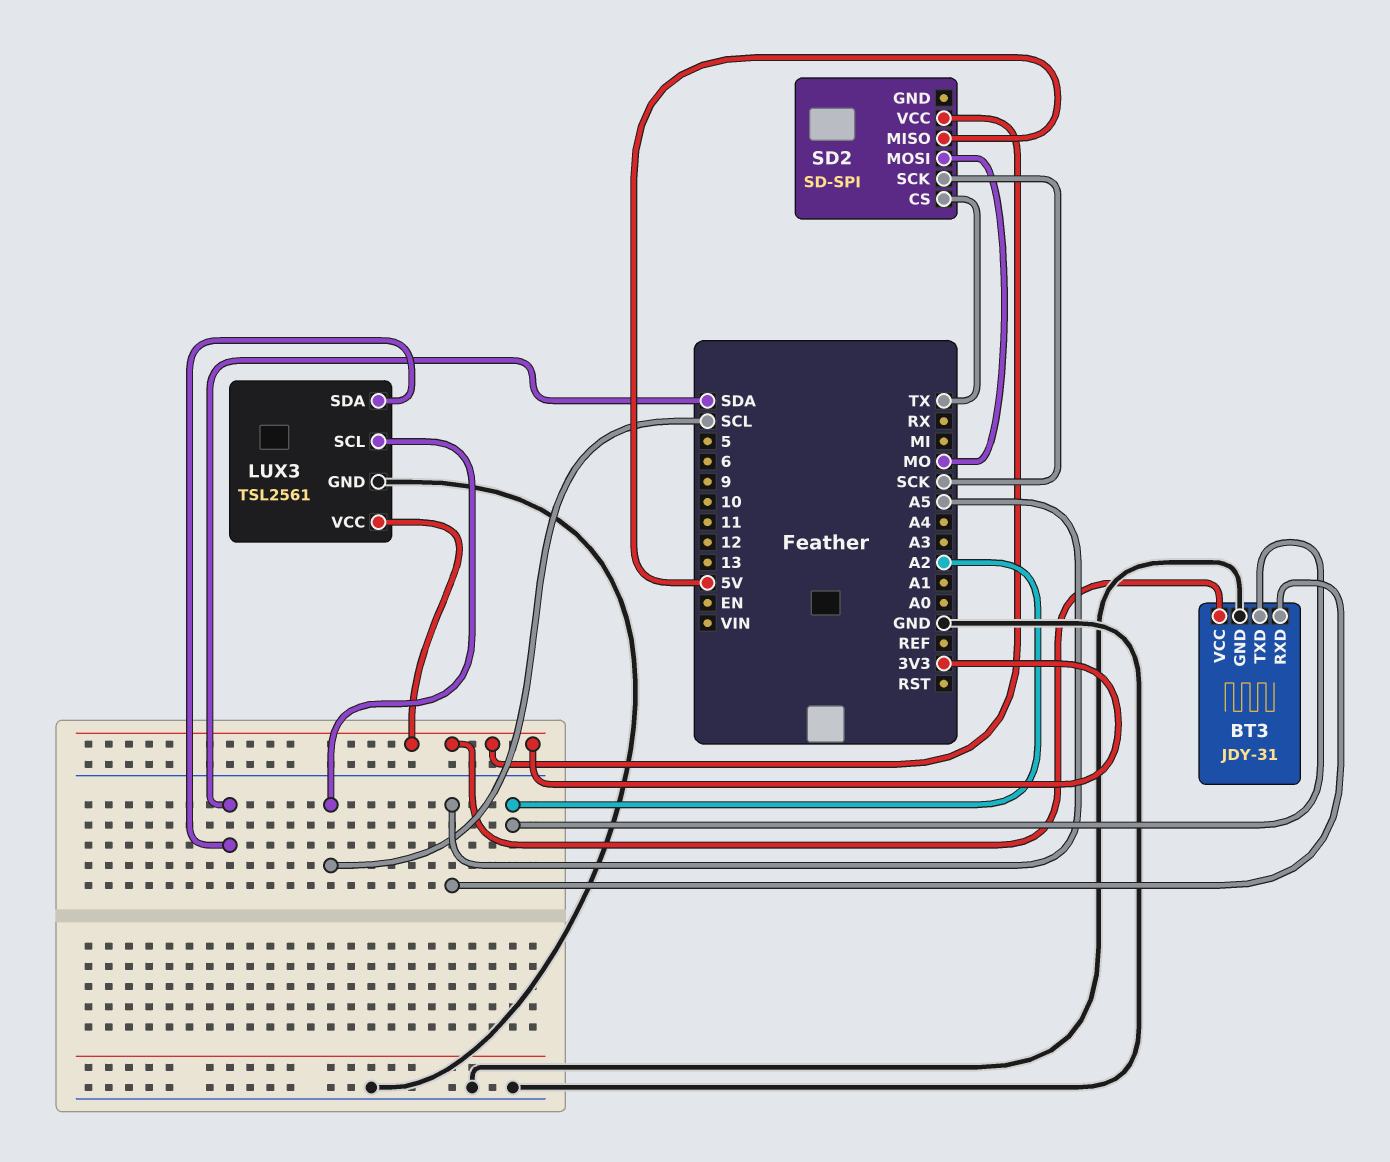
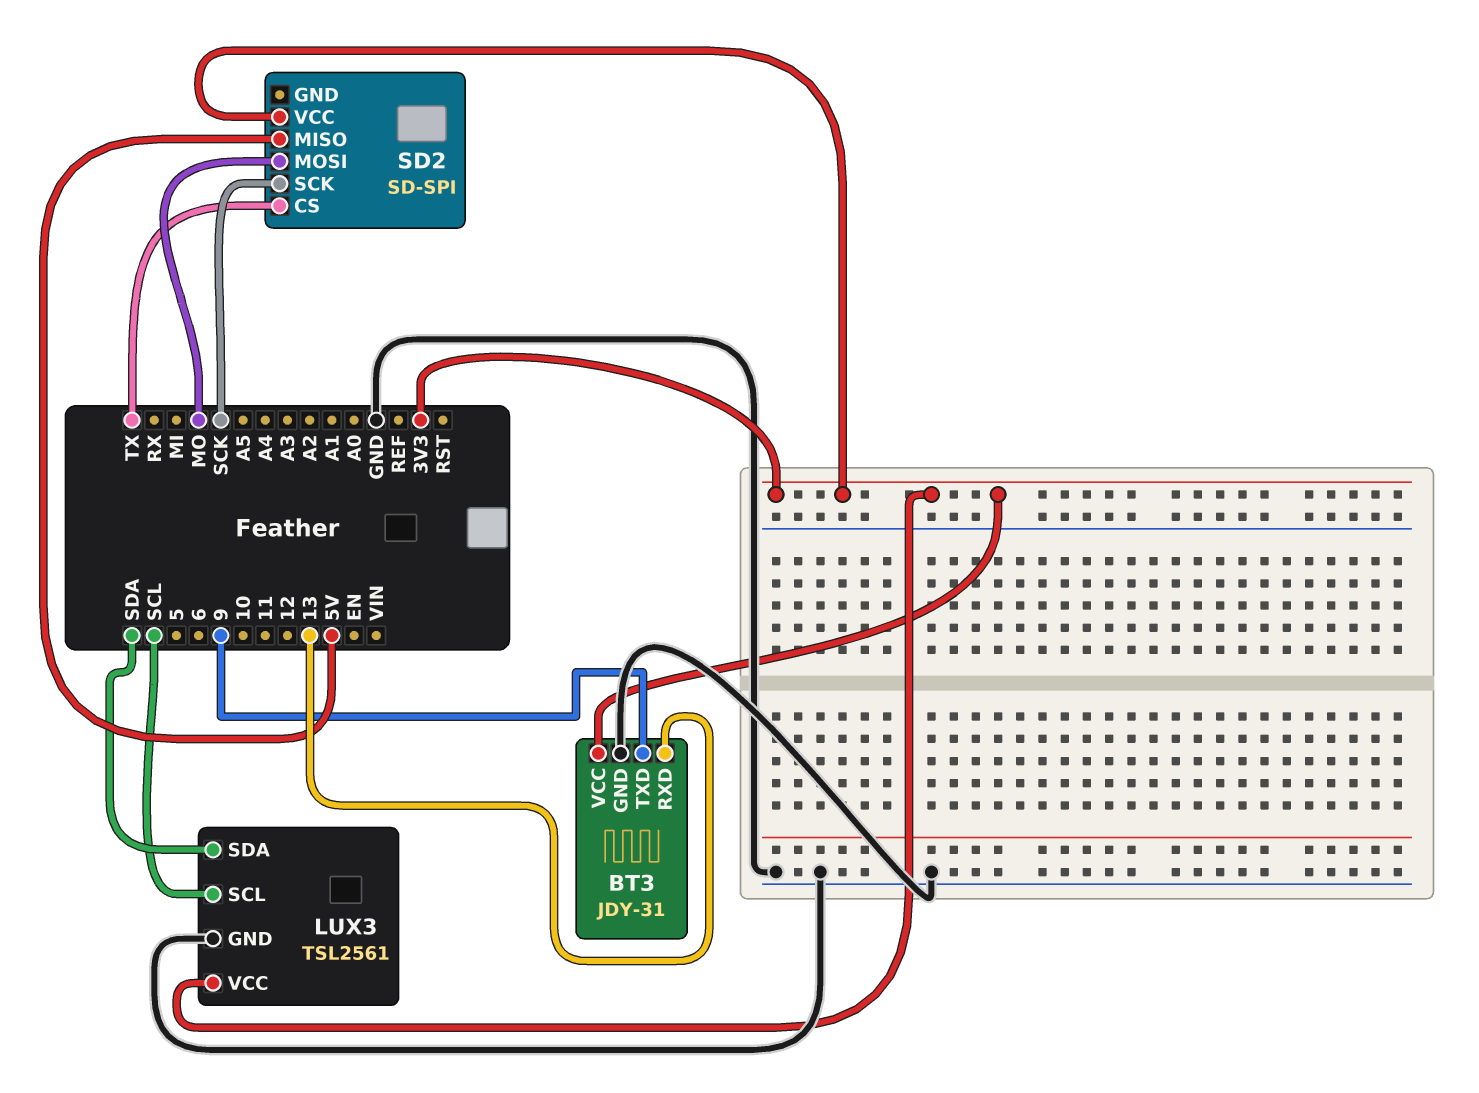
BT3 pin RXD: A5 -> 13
BT3 pin TXD: A2 -> 9

